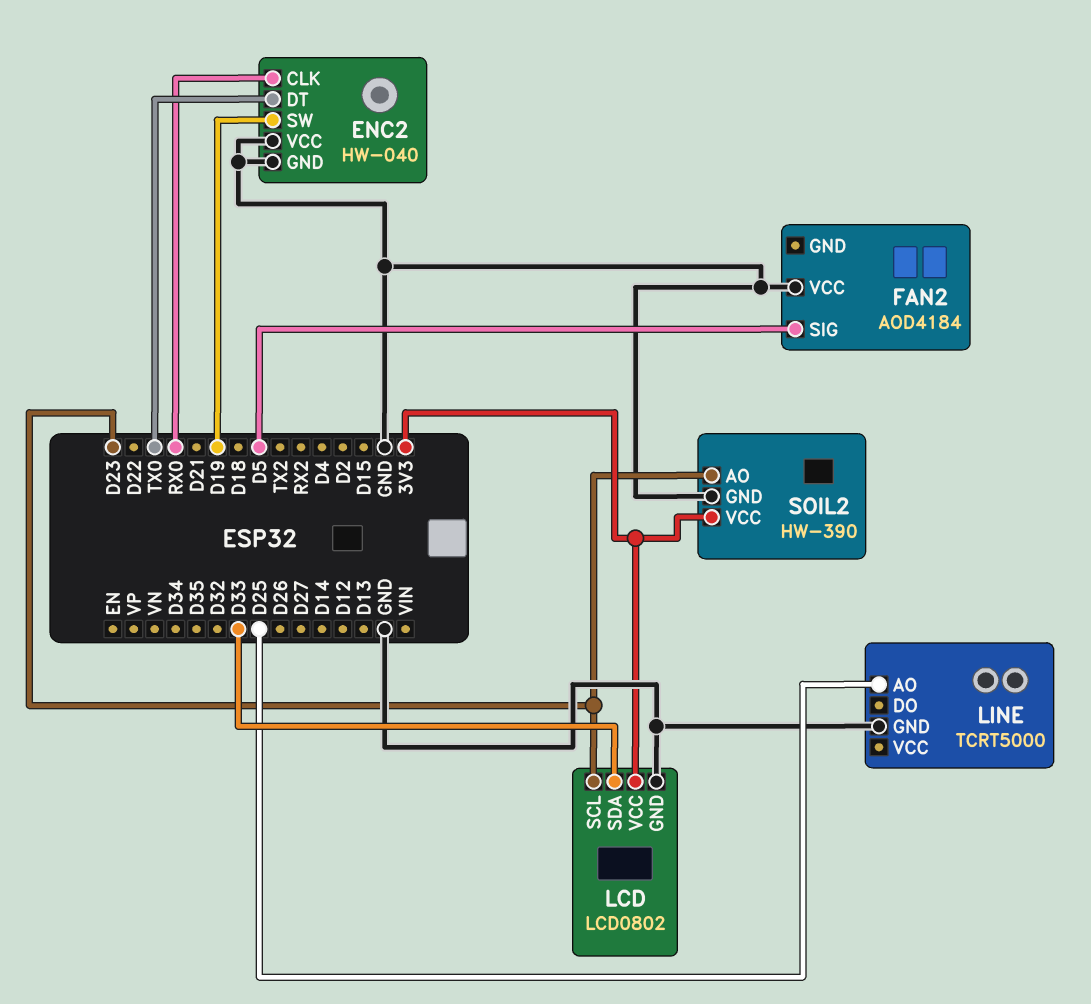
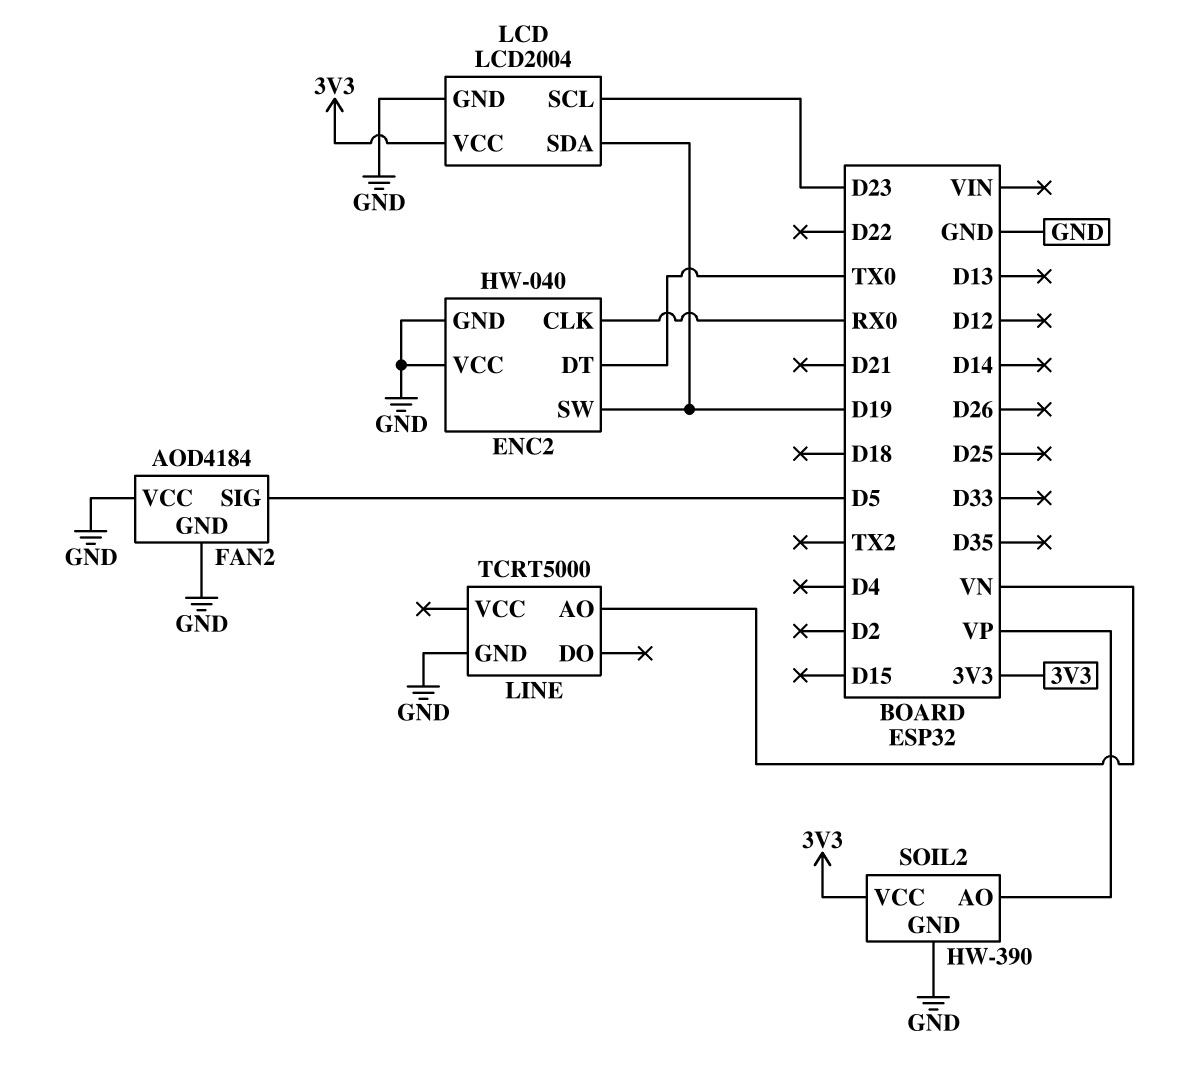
FAN2 pin GND: none -> GND
LCD: LCD0802 -> LCD2004
LCD pin SDA: D33 -> D19
LINE pin AO: D25 -> VN
SOIL2 pin AO: D23 -> VP

